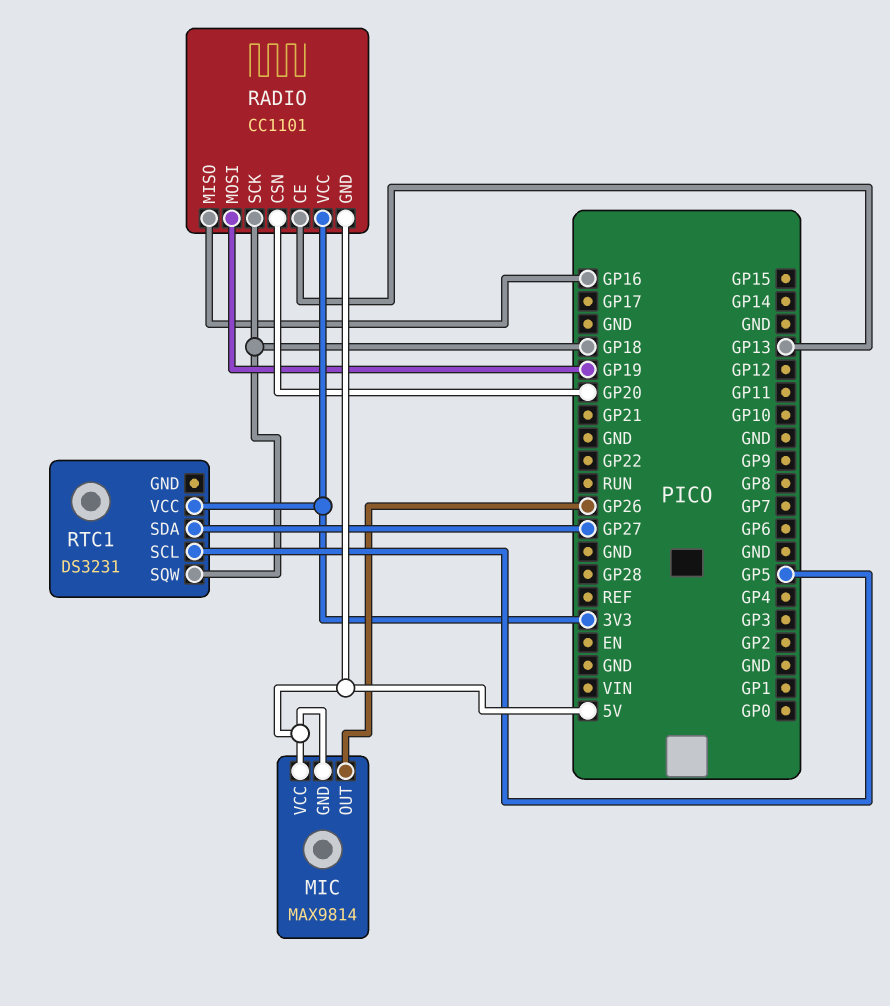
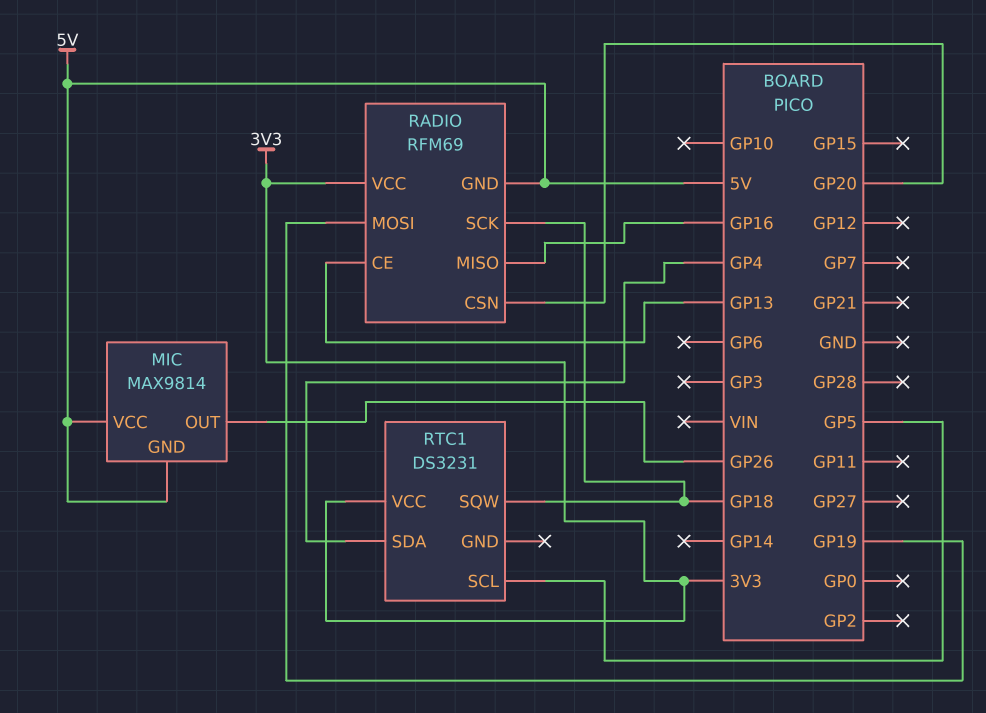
RADIO: CC1101 -> RFM69
RTC1 pin SDA: GP27 -> GP4

